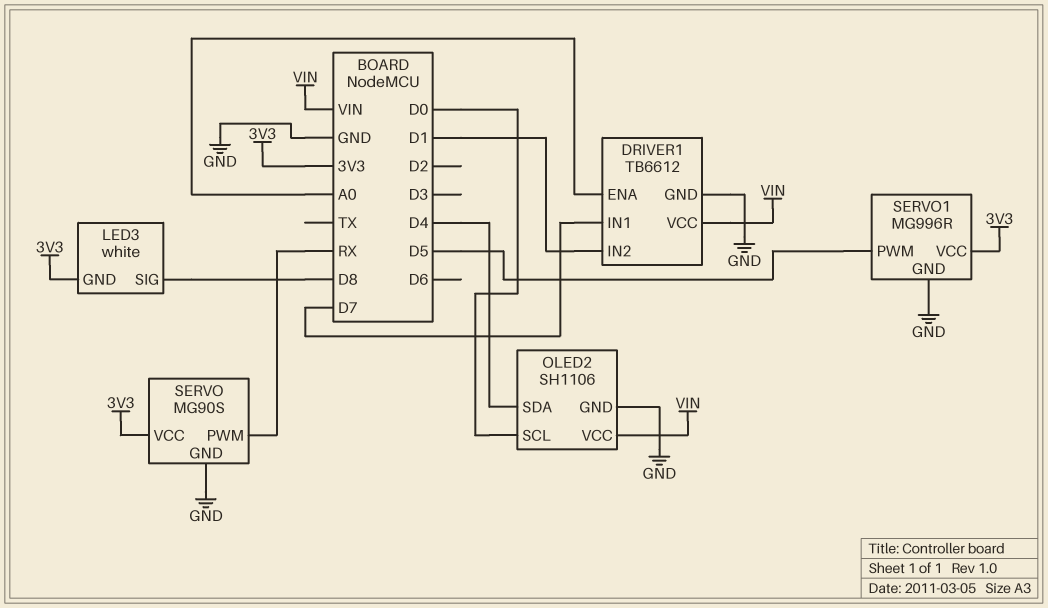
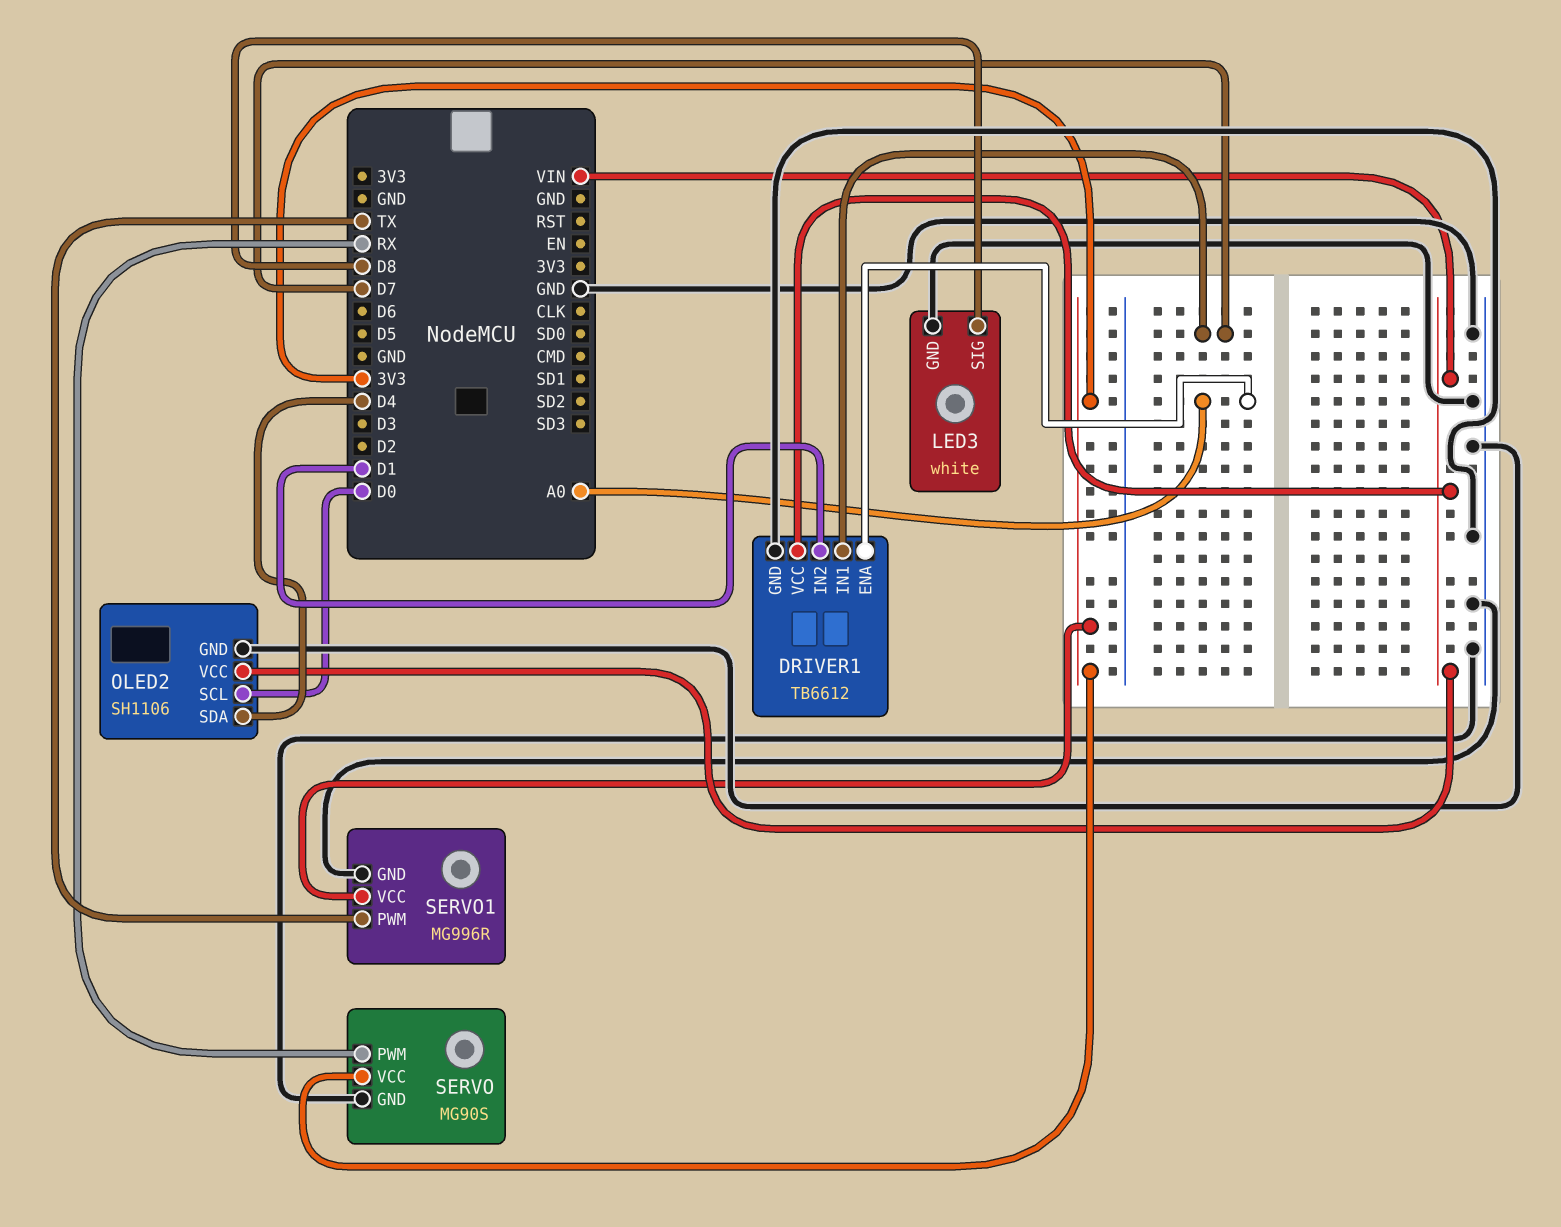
LED3 pin GND: 3V3 -> GND
SERVO1 pin PWM: D5 -> TX

